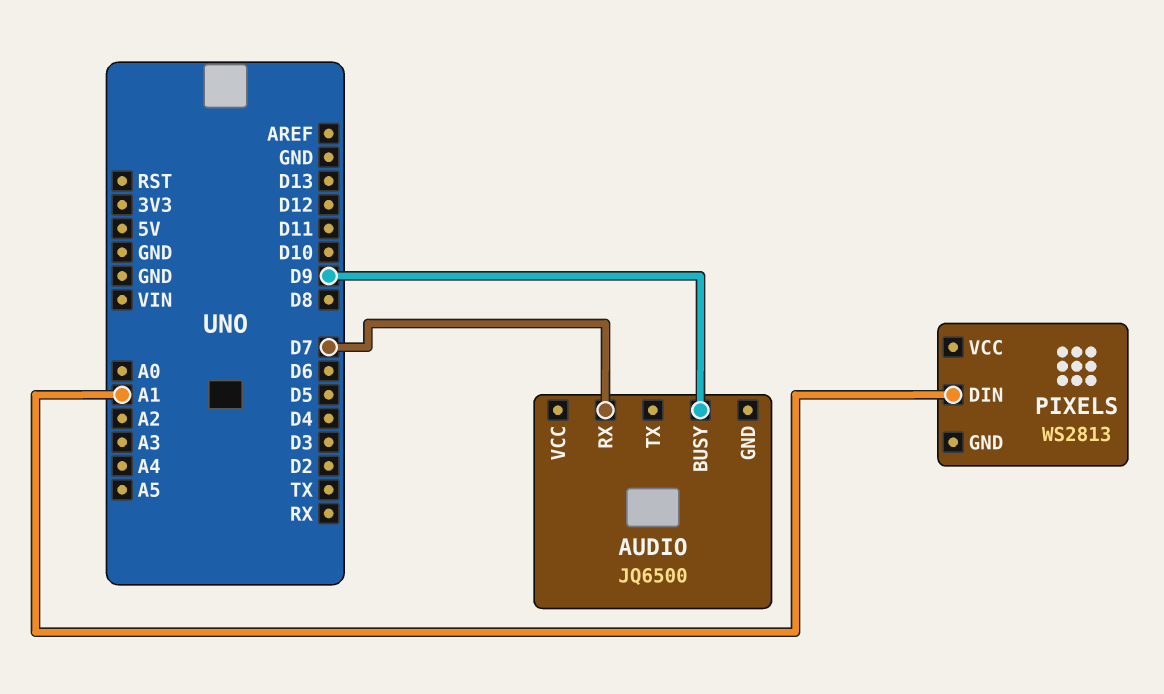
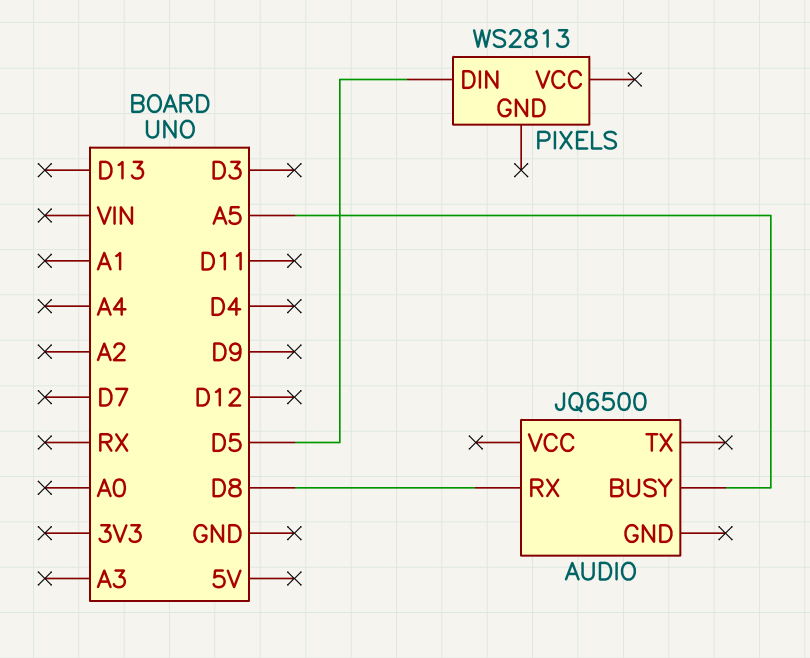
AUDIO pin BUSY: D9 -> A5
AUDIO pin RX: D7 -> D8
PIXELS pin DIN: A1 -> D5

